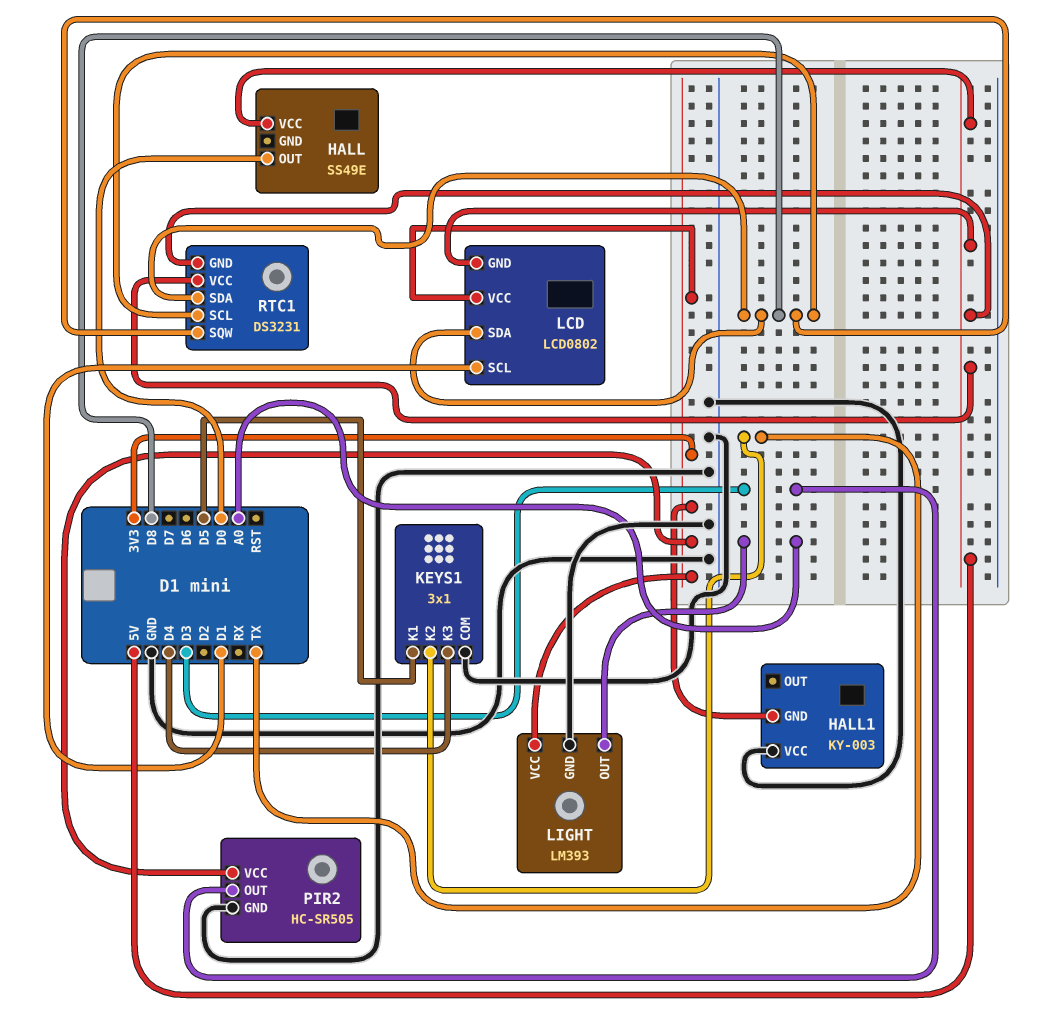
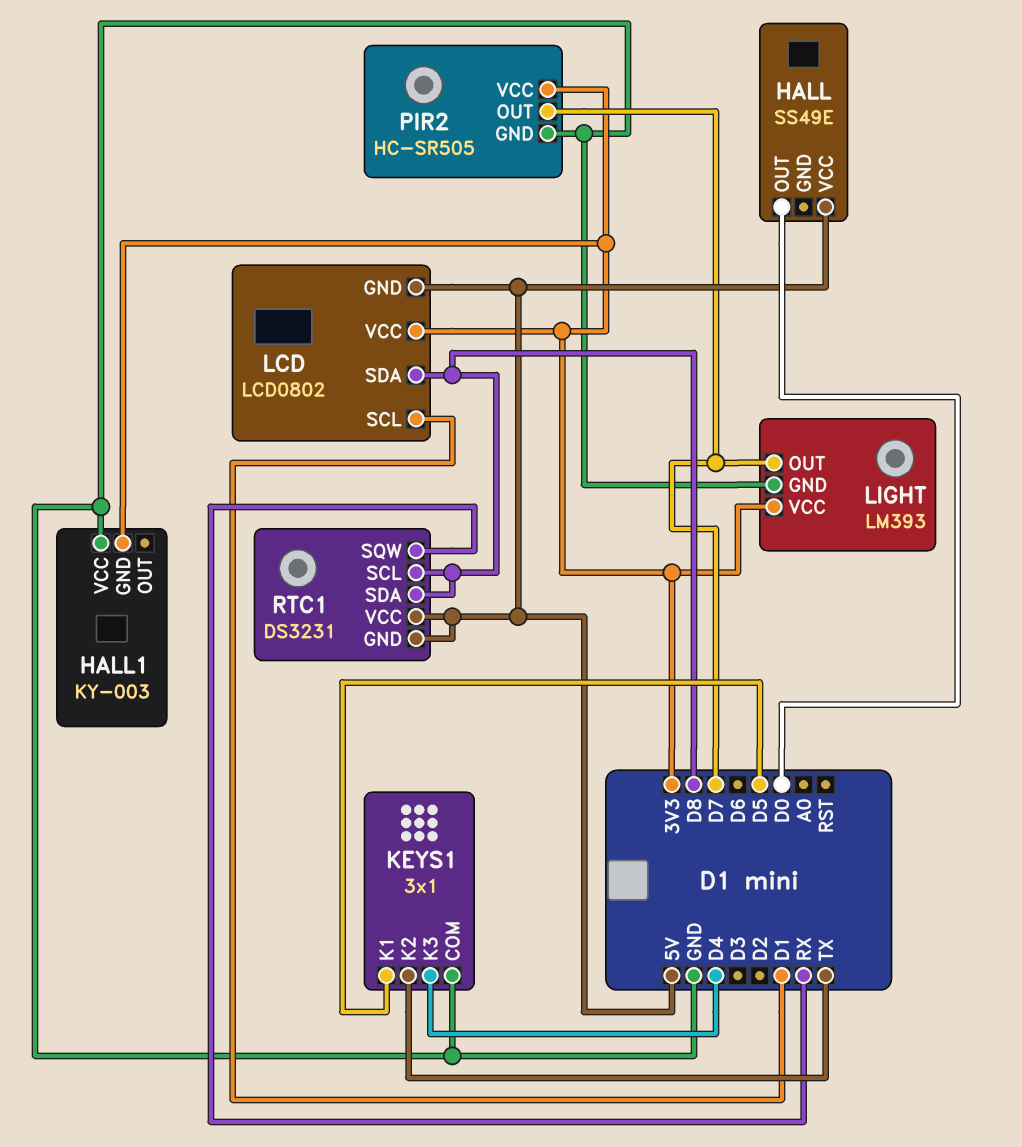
LIGHT pin OUT: A0 -> D7
PIR2 pin OUT: D3 -> D7
RTC1 pin SQW: D8 -> RX

